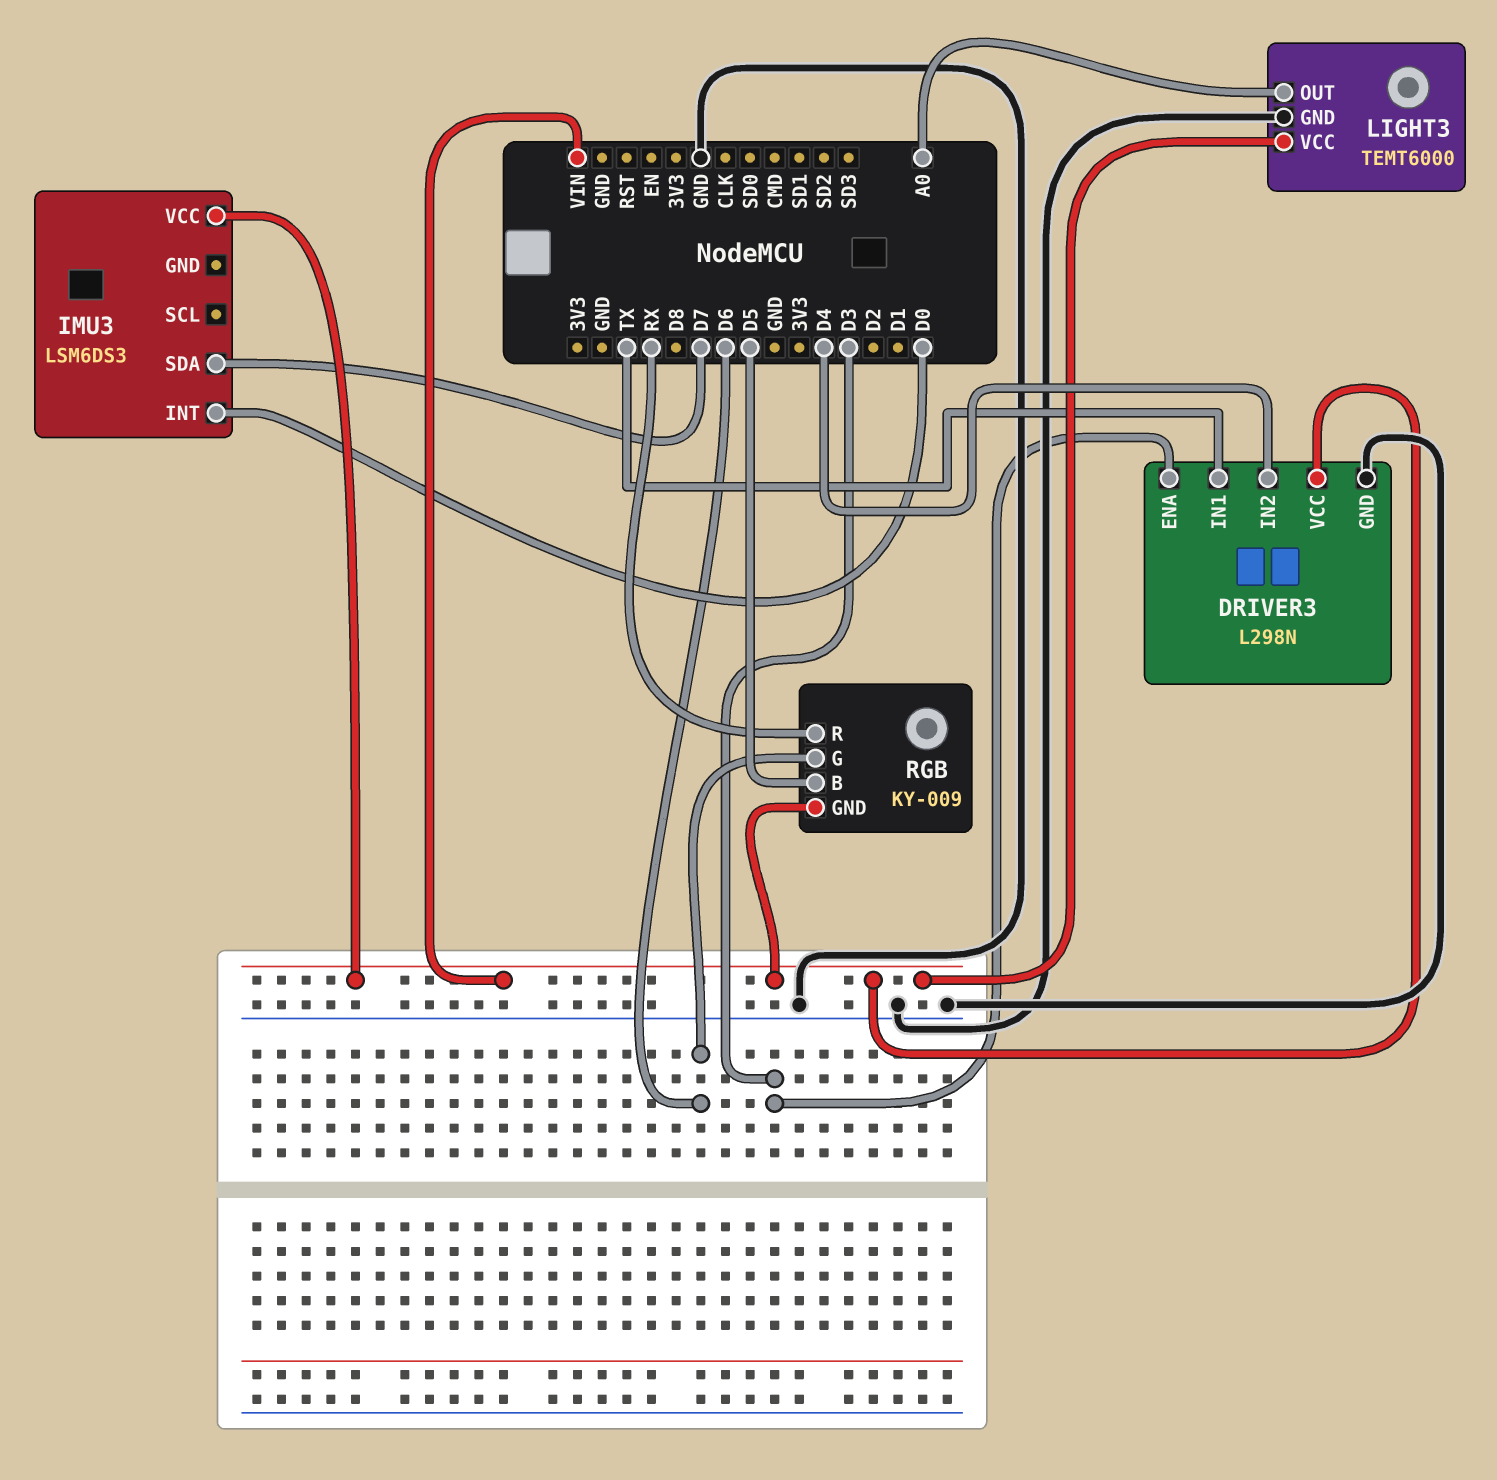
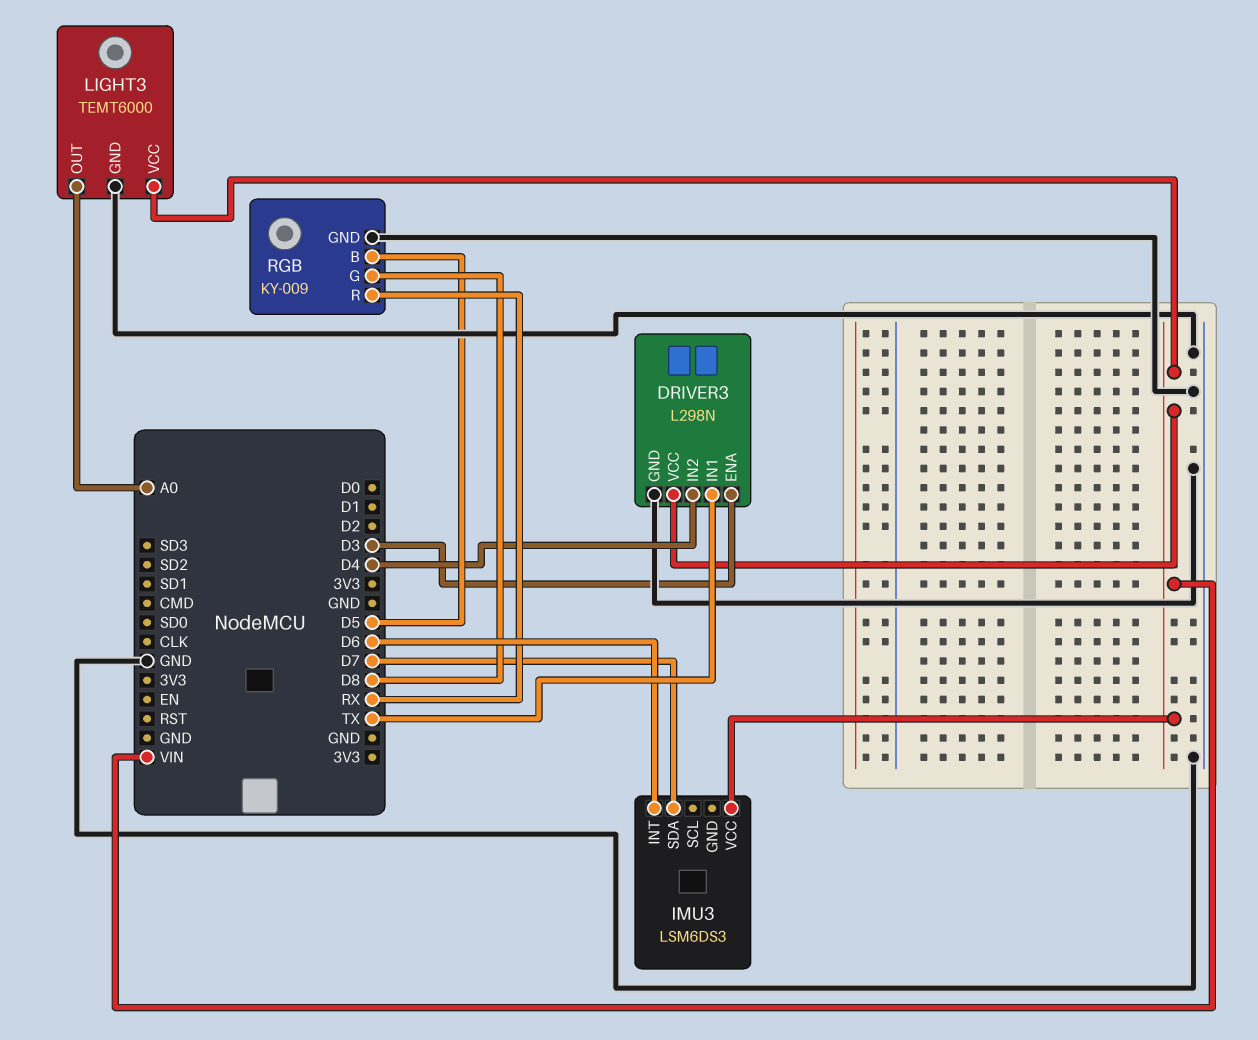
IMU3 pin INT: D0 -> D6
RGB pin G: D6 -> D8
RGB pin GND: VIN -> GND

